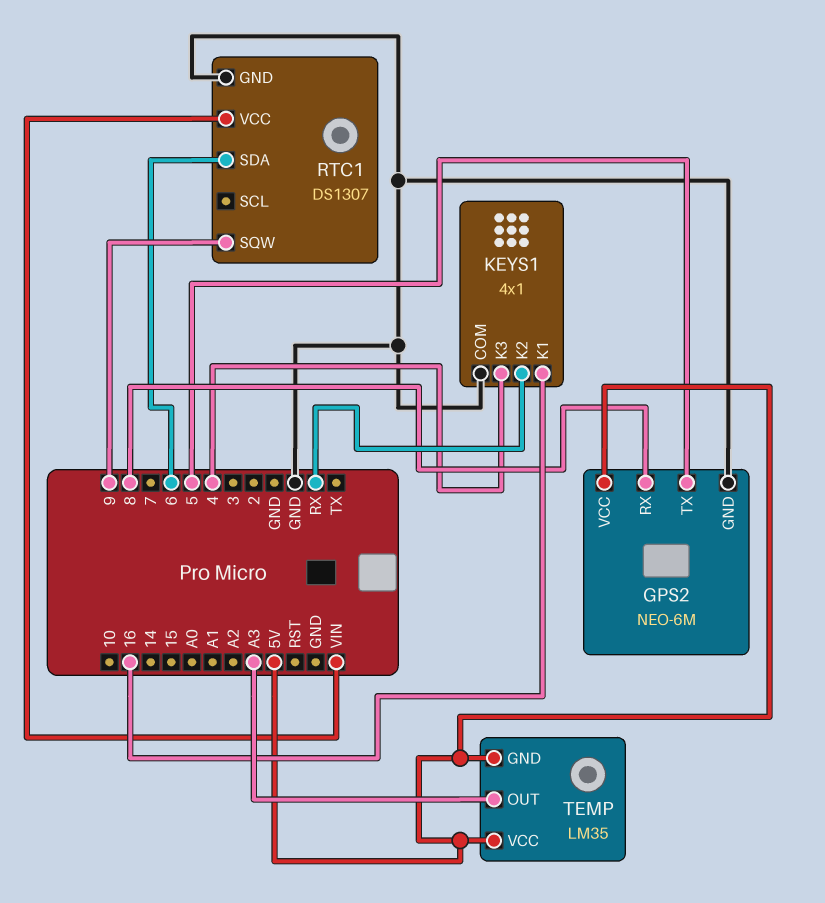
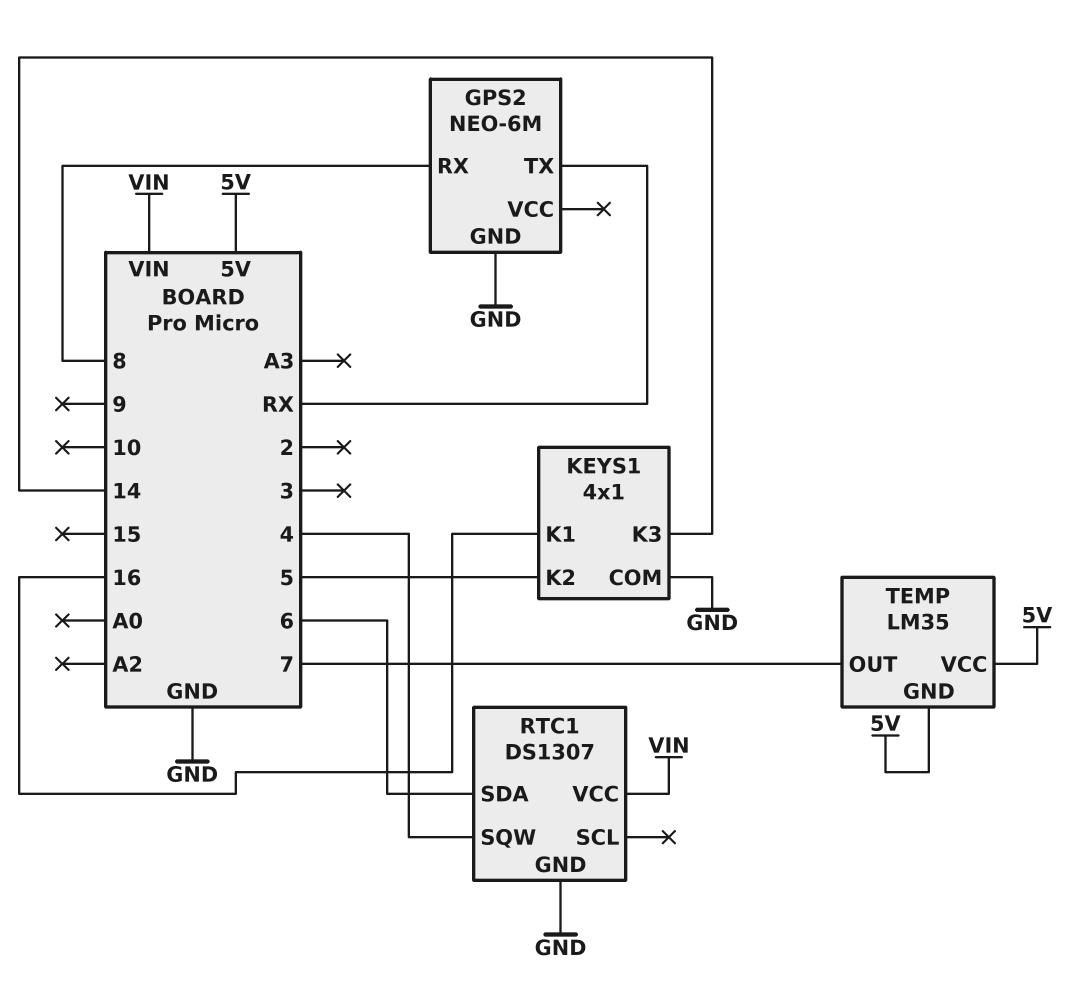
GPS2 pin TX: 5 -> RX
GPS2 pin VCC: 5V -> none
KEYS1 pin K2: RX -> 5
KEYS1 pin K3: 4 -> 14
RTC1 pin SQW: 9 -> 4
TEMP pin OUT: A3 -> 7

